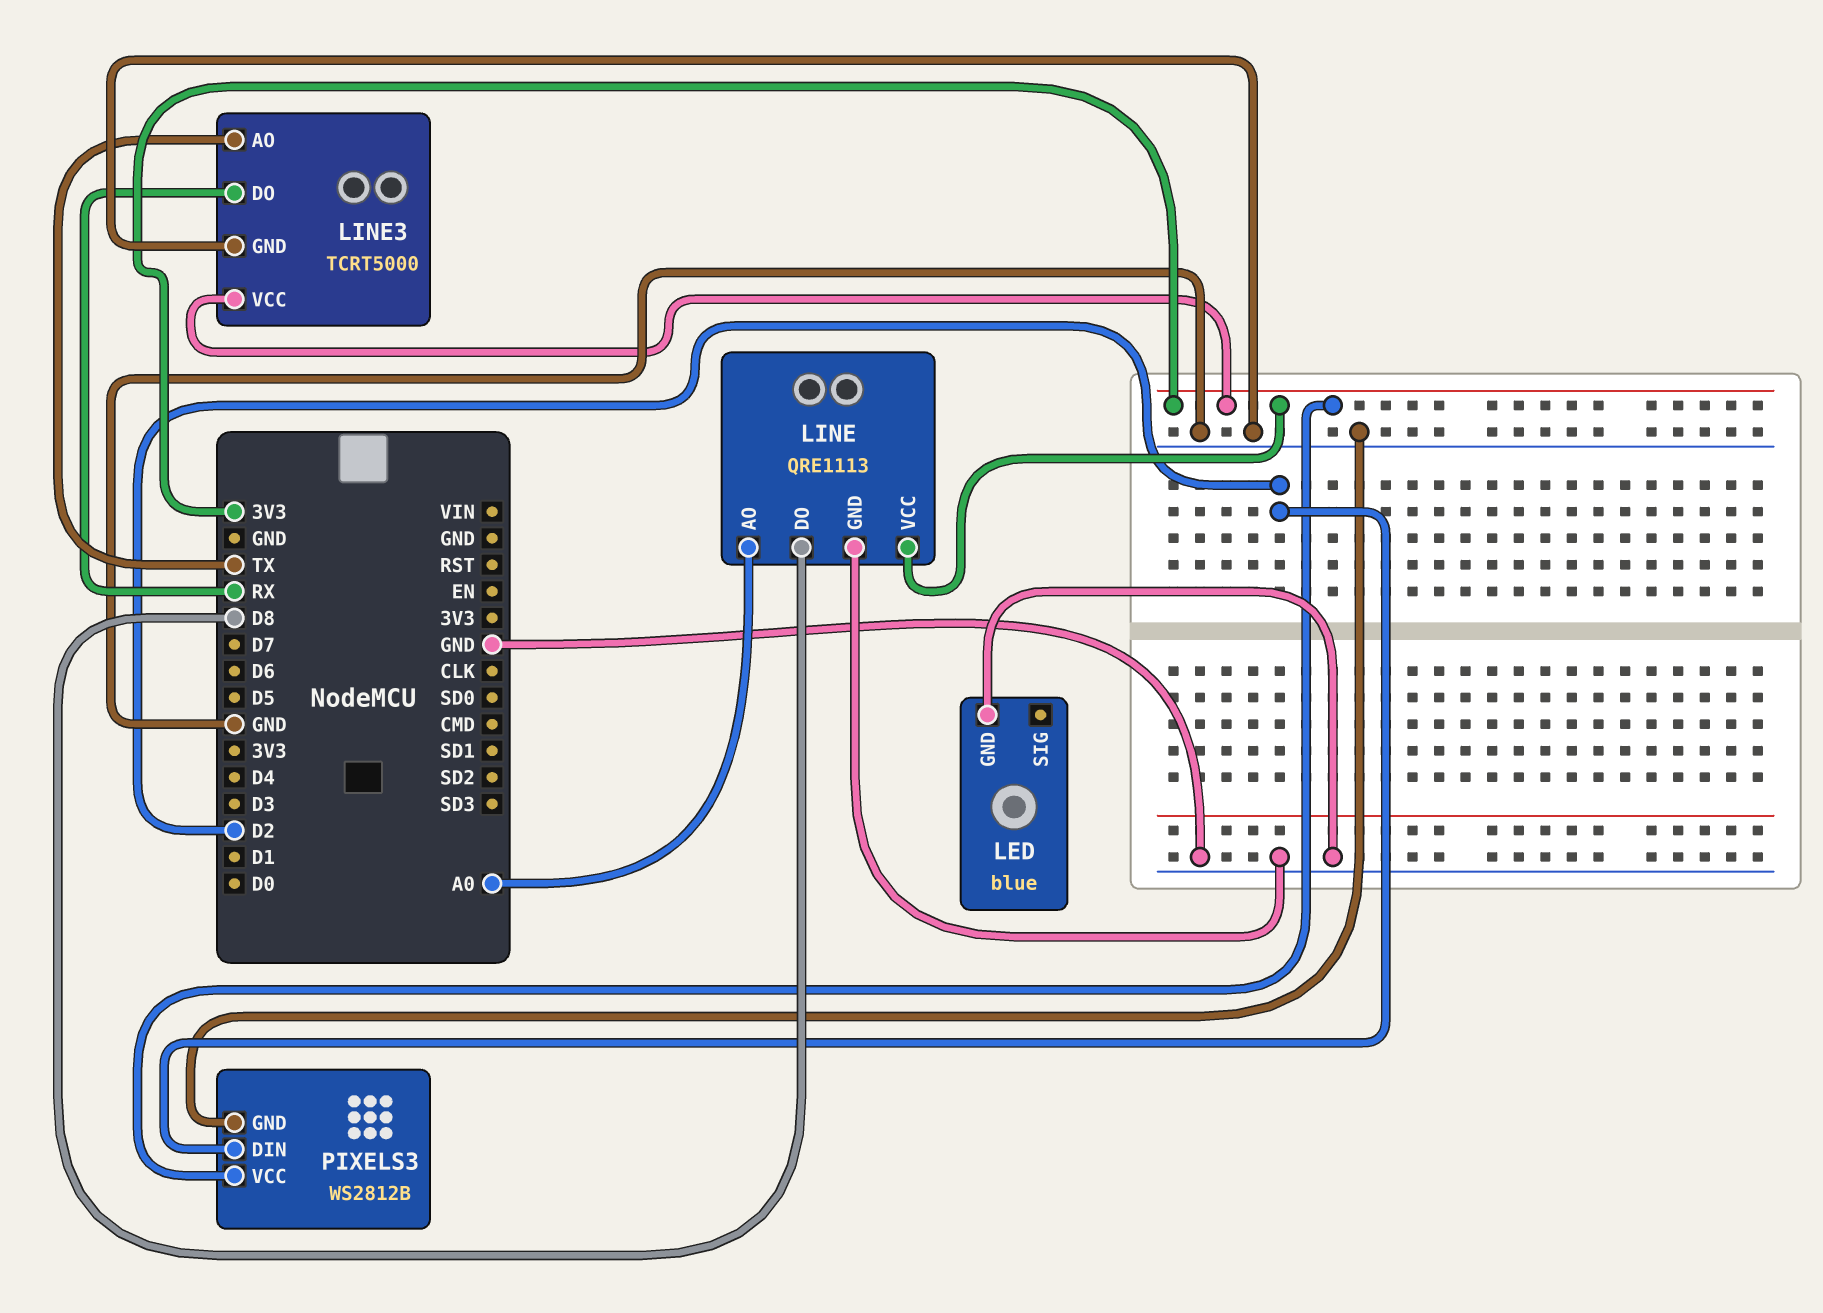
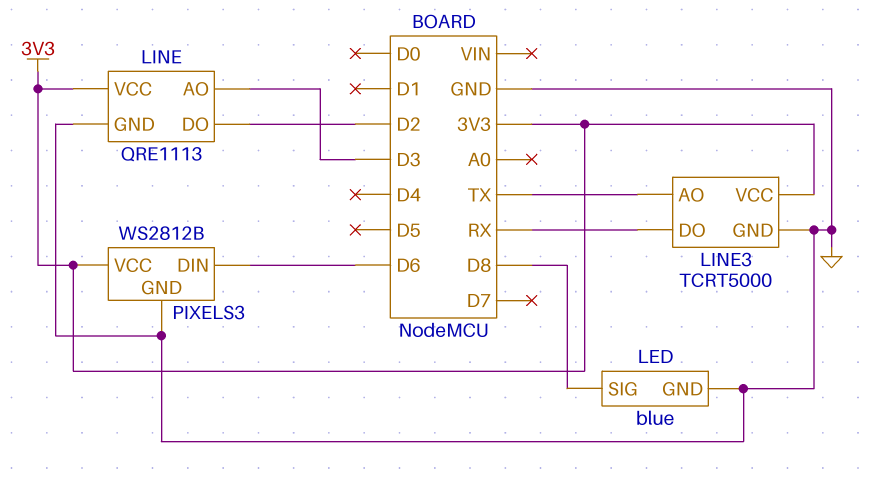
LED pin SIG: none -> D8
LINE pin AO: A0 -> D3
LINE pin DO: D8 -> D2
PIXELS3 pin DIN: D2 -> D6

